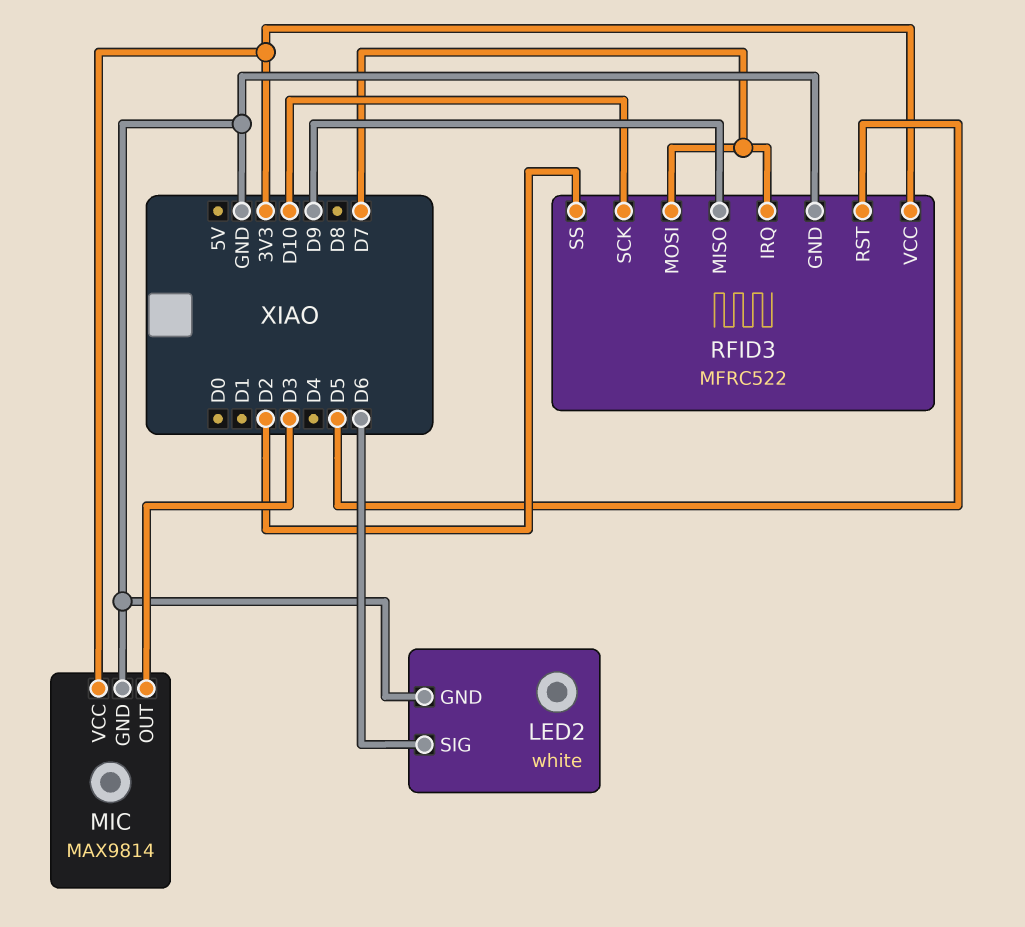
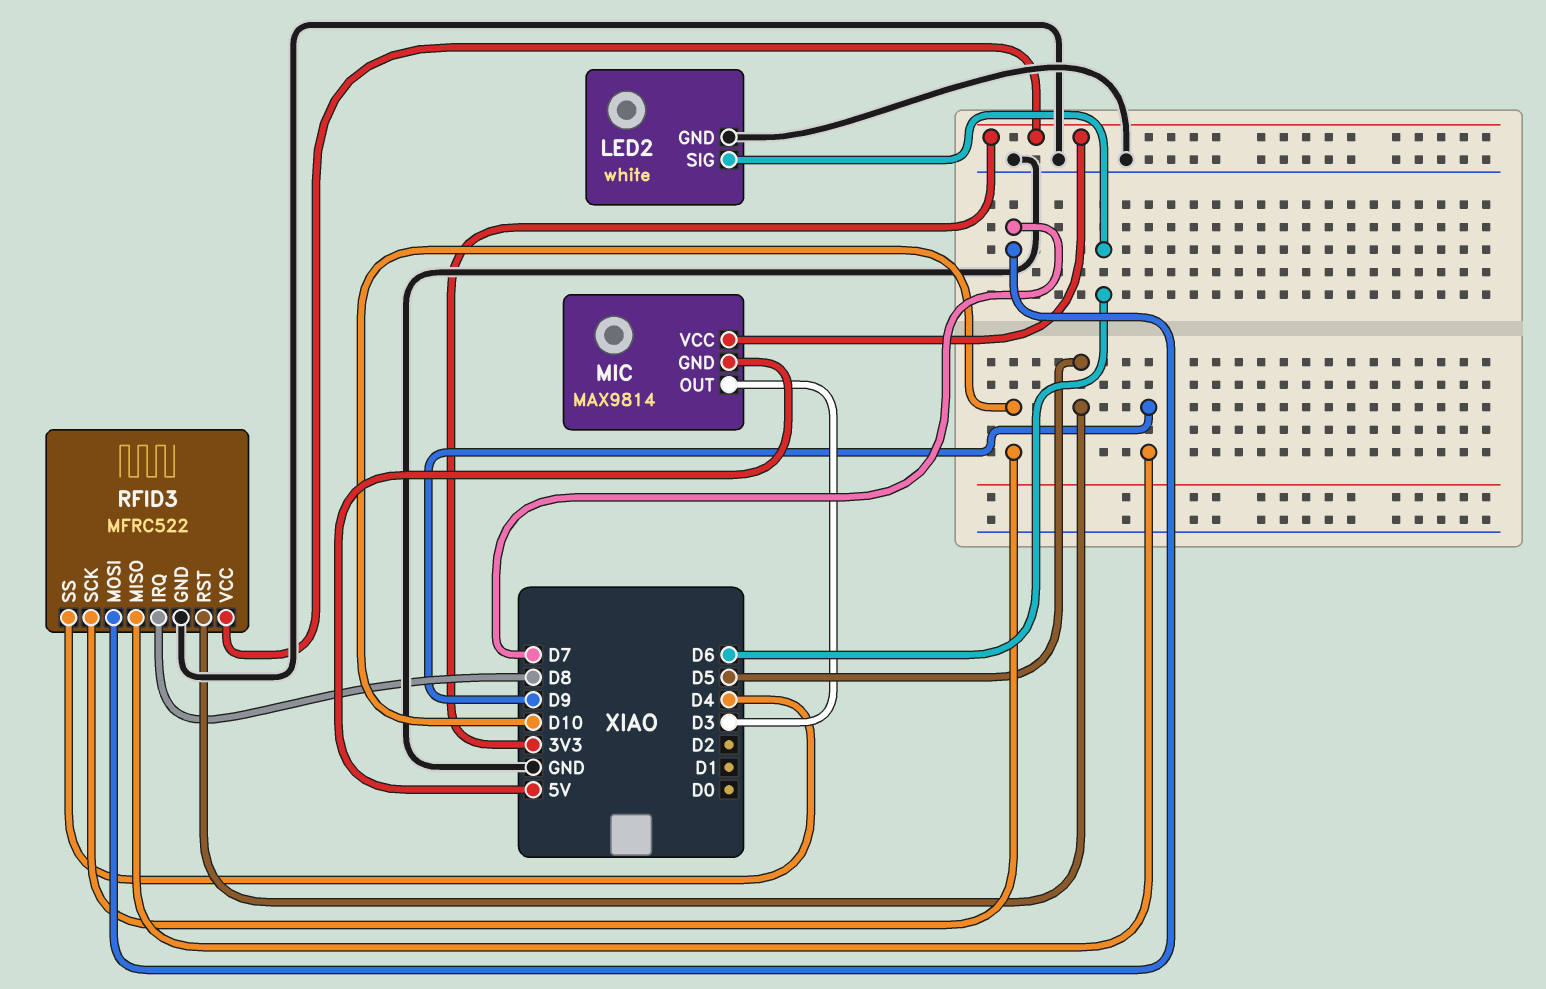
MIC pin GND: GND -> 5V
RFID3 pin IRQ: D7 -> D8
RFID3 pin SS: D2 -> D4

